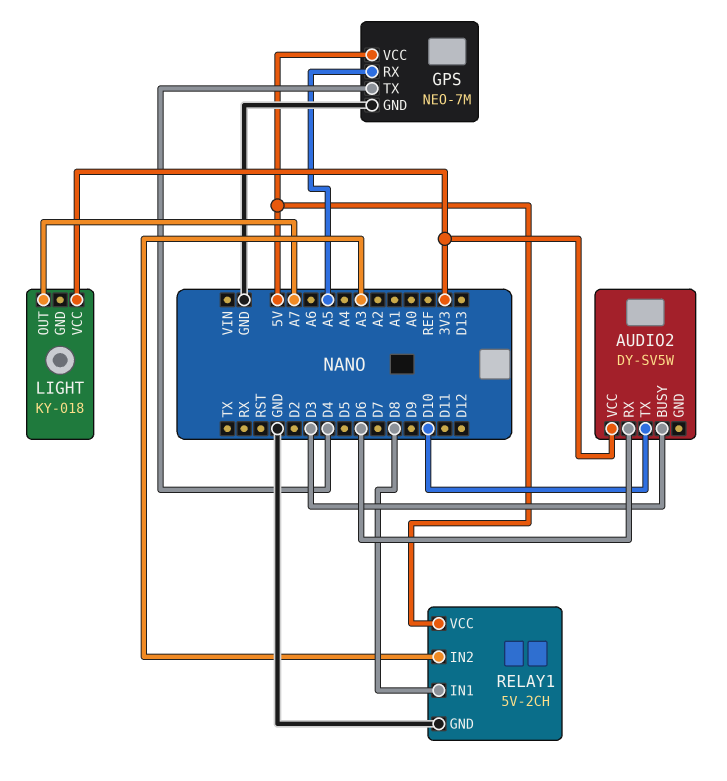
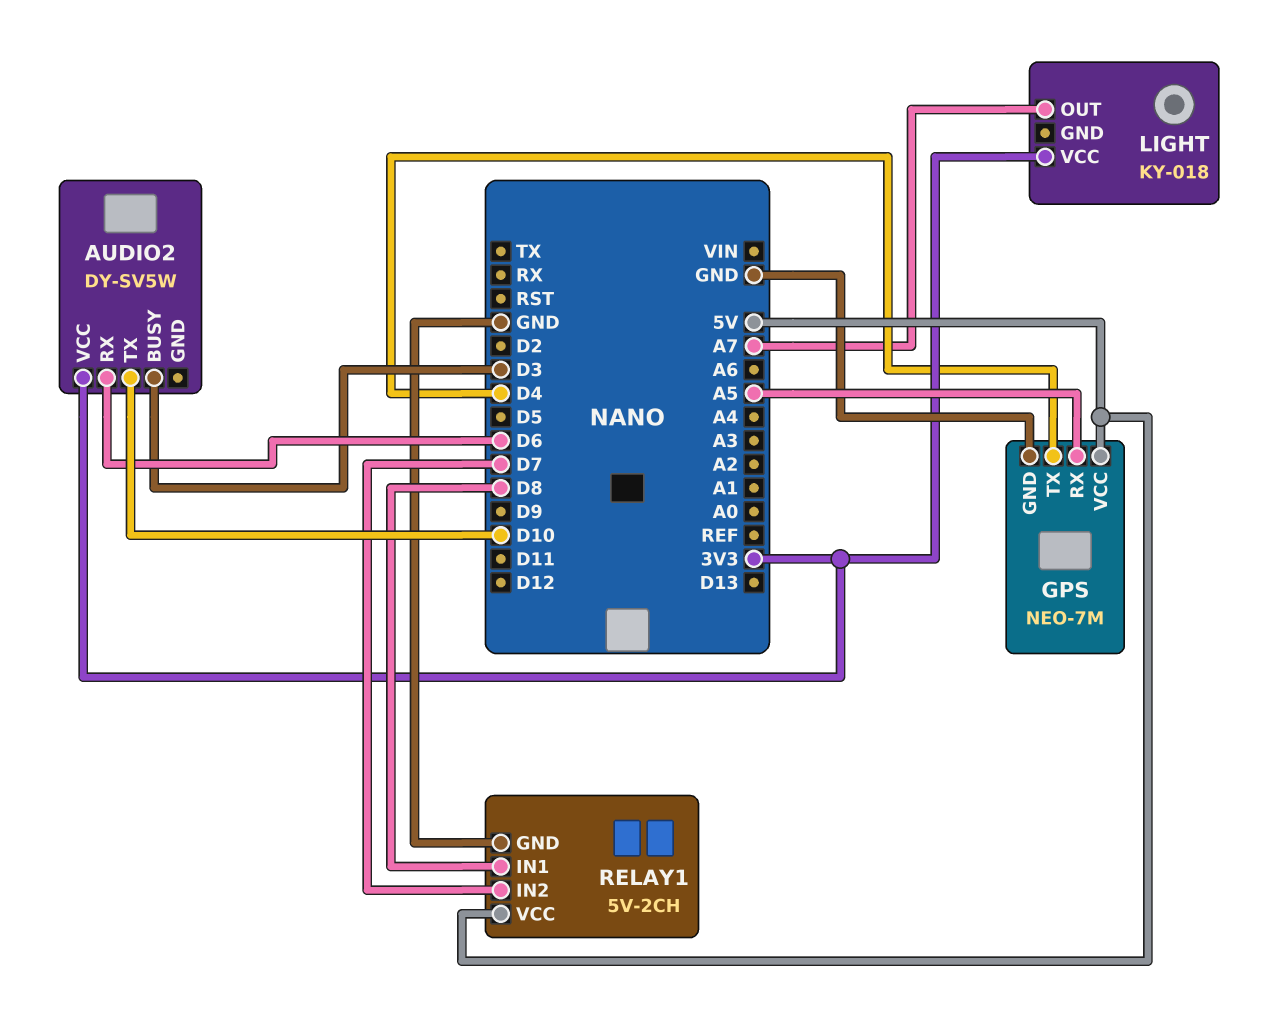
RELAY1 pin IN2: A3 -> D7

